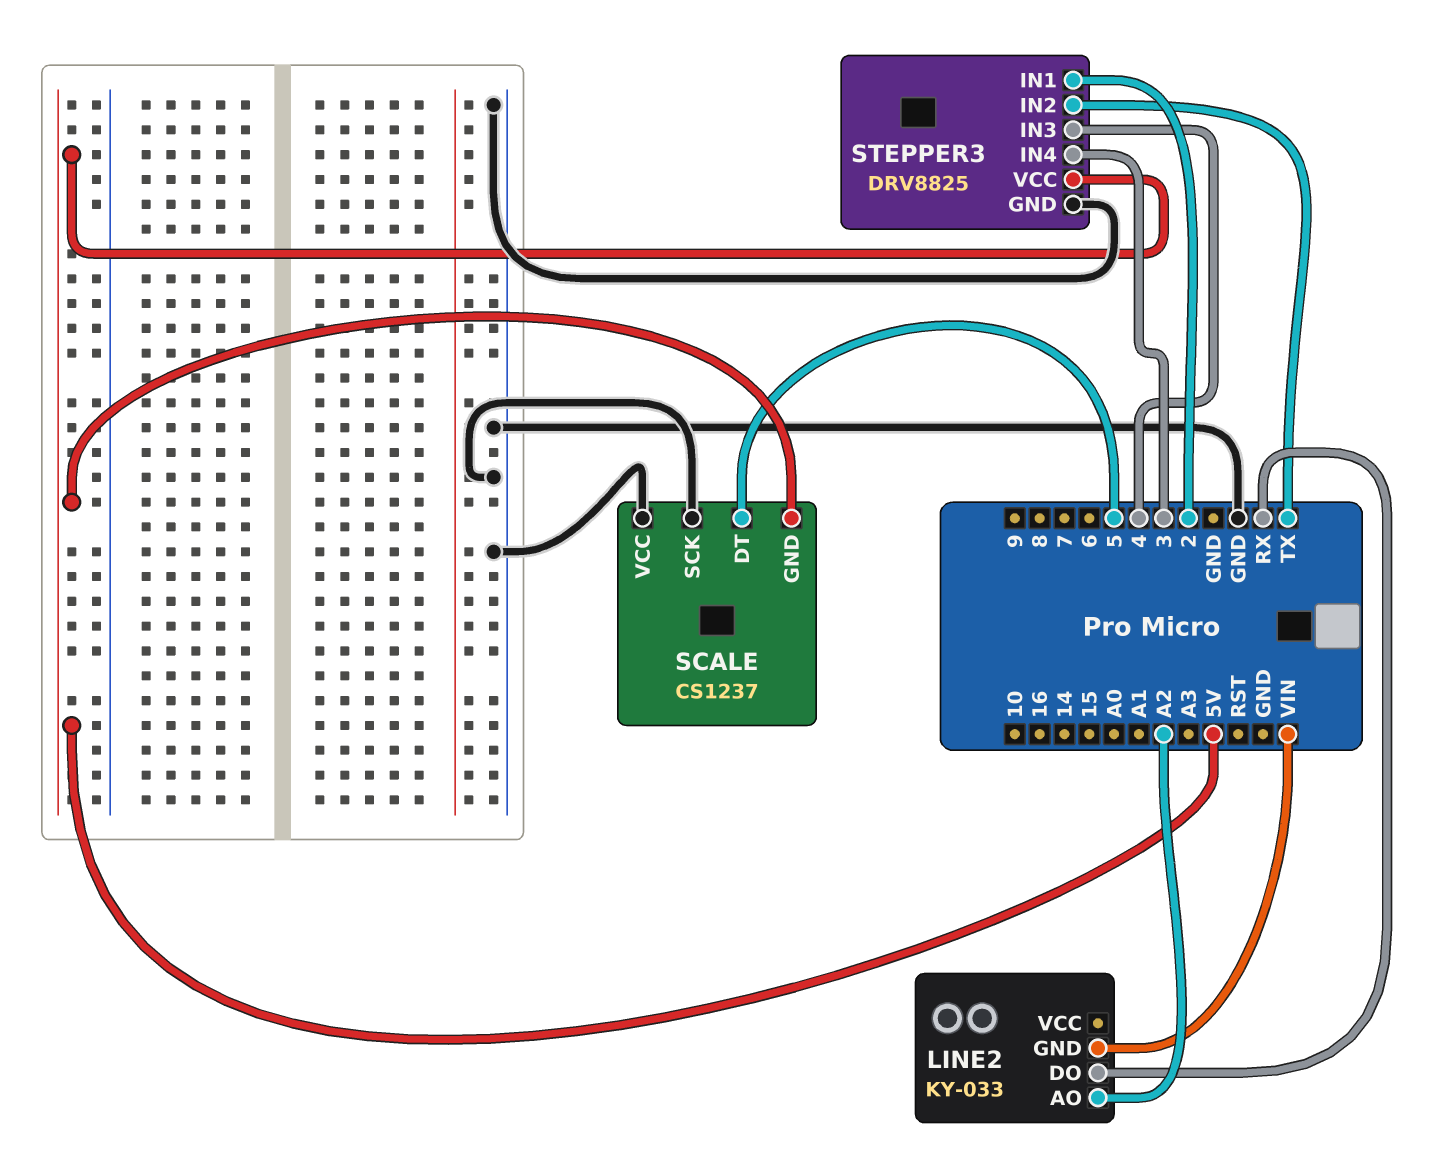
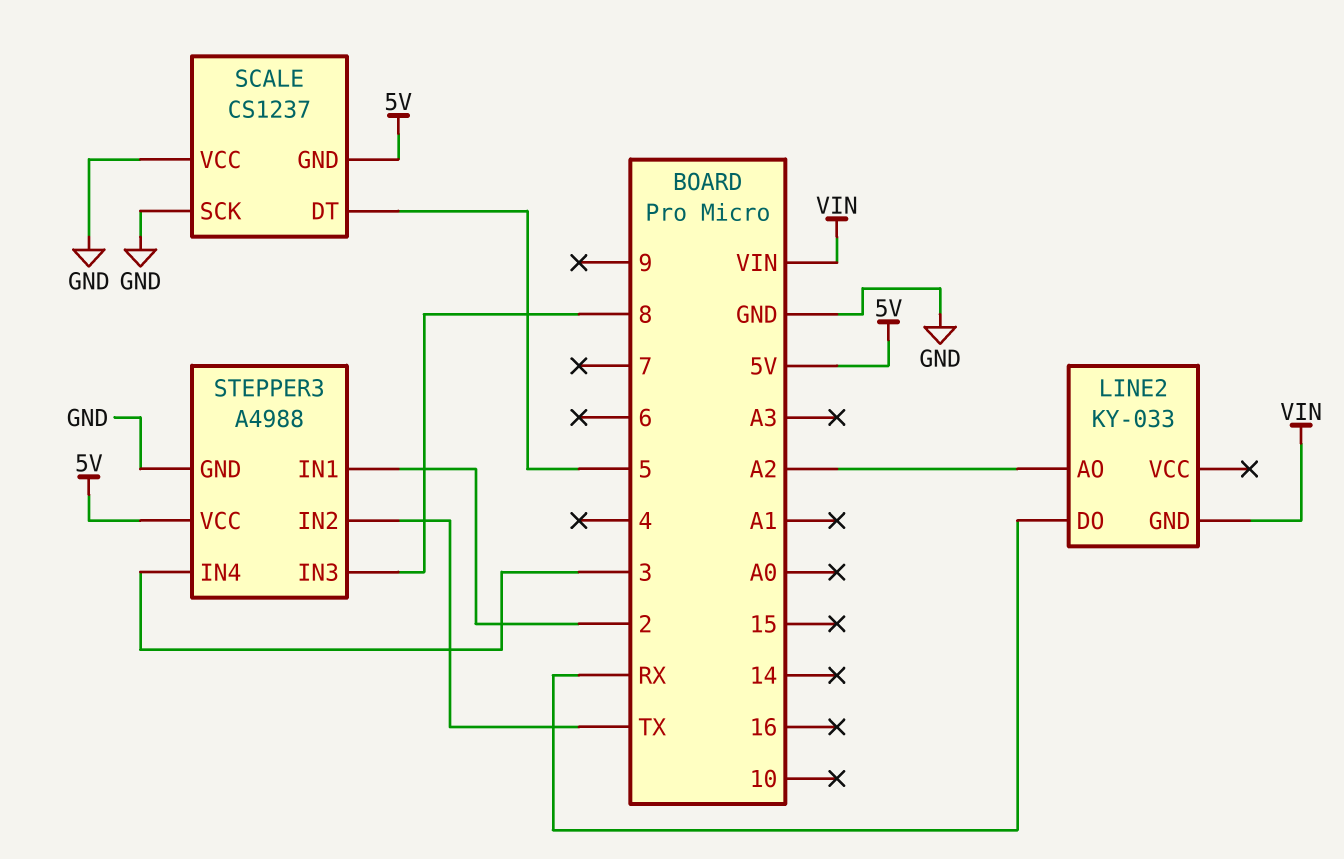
STEPPER3: DRV8825 -> A4988
STEPPER3 pin IN3: 4 -> 8

